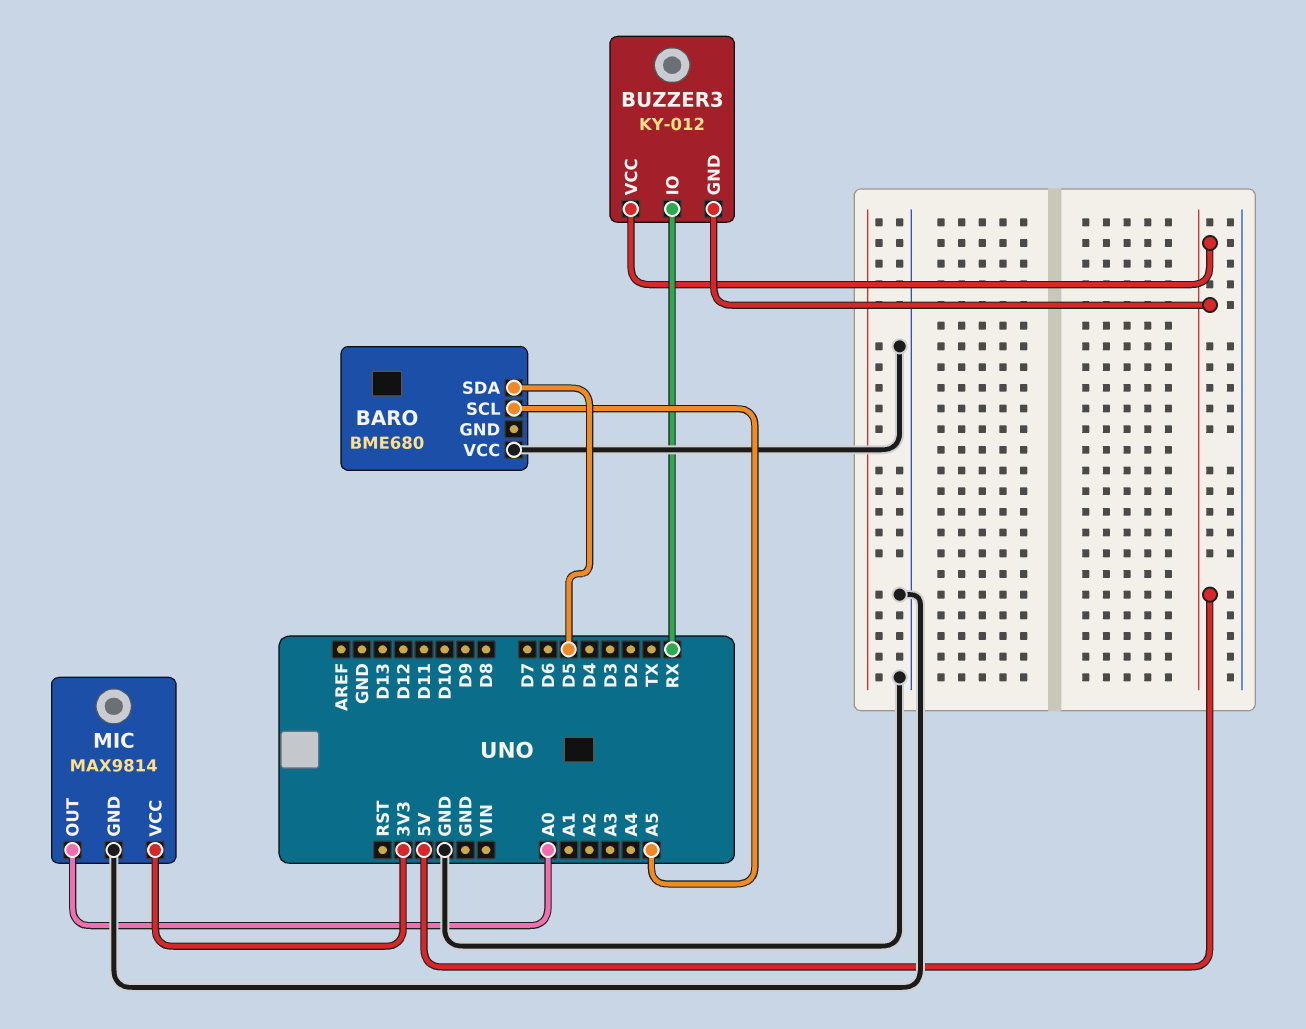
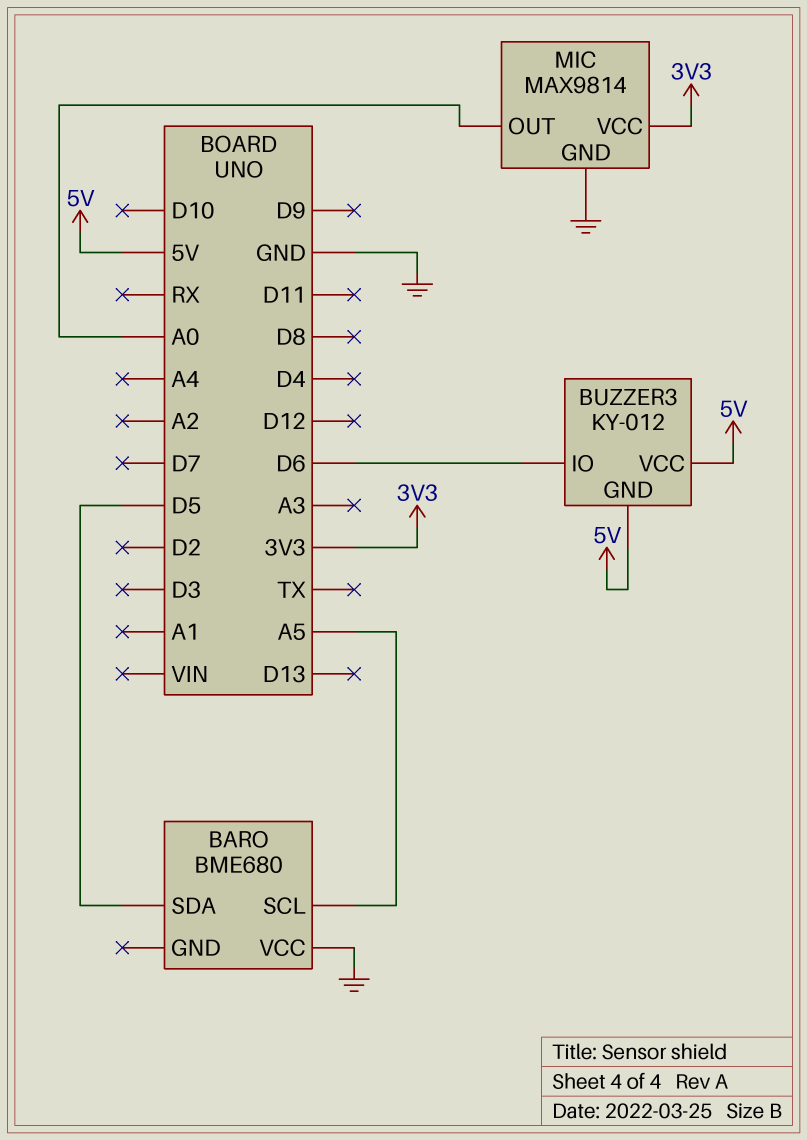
BUZZER3 pin IO: RX -> D6

